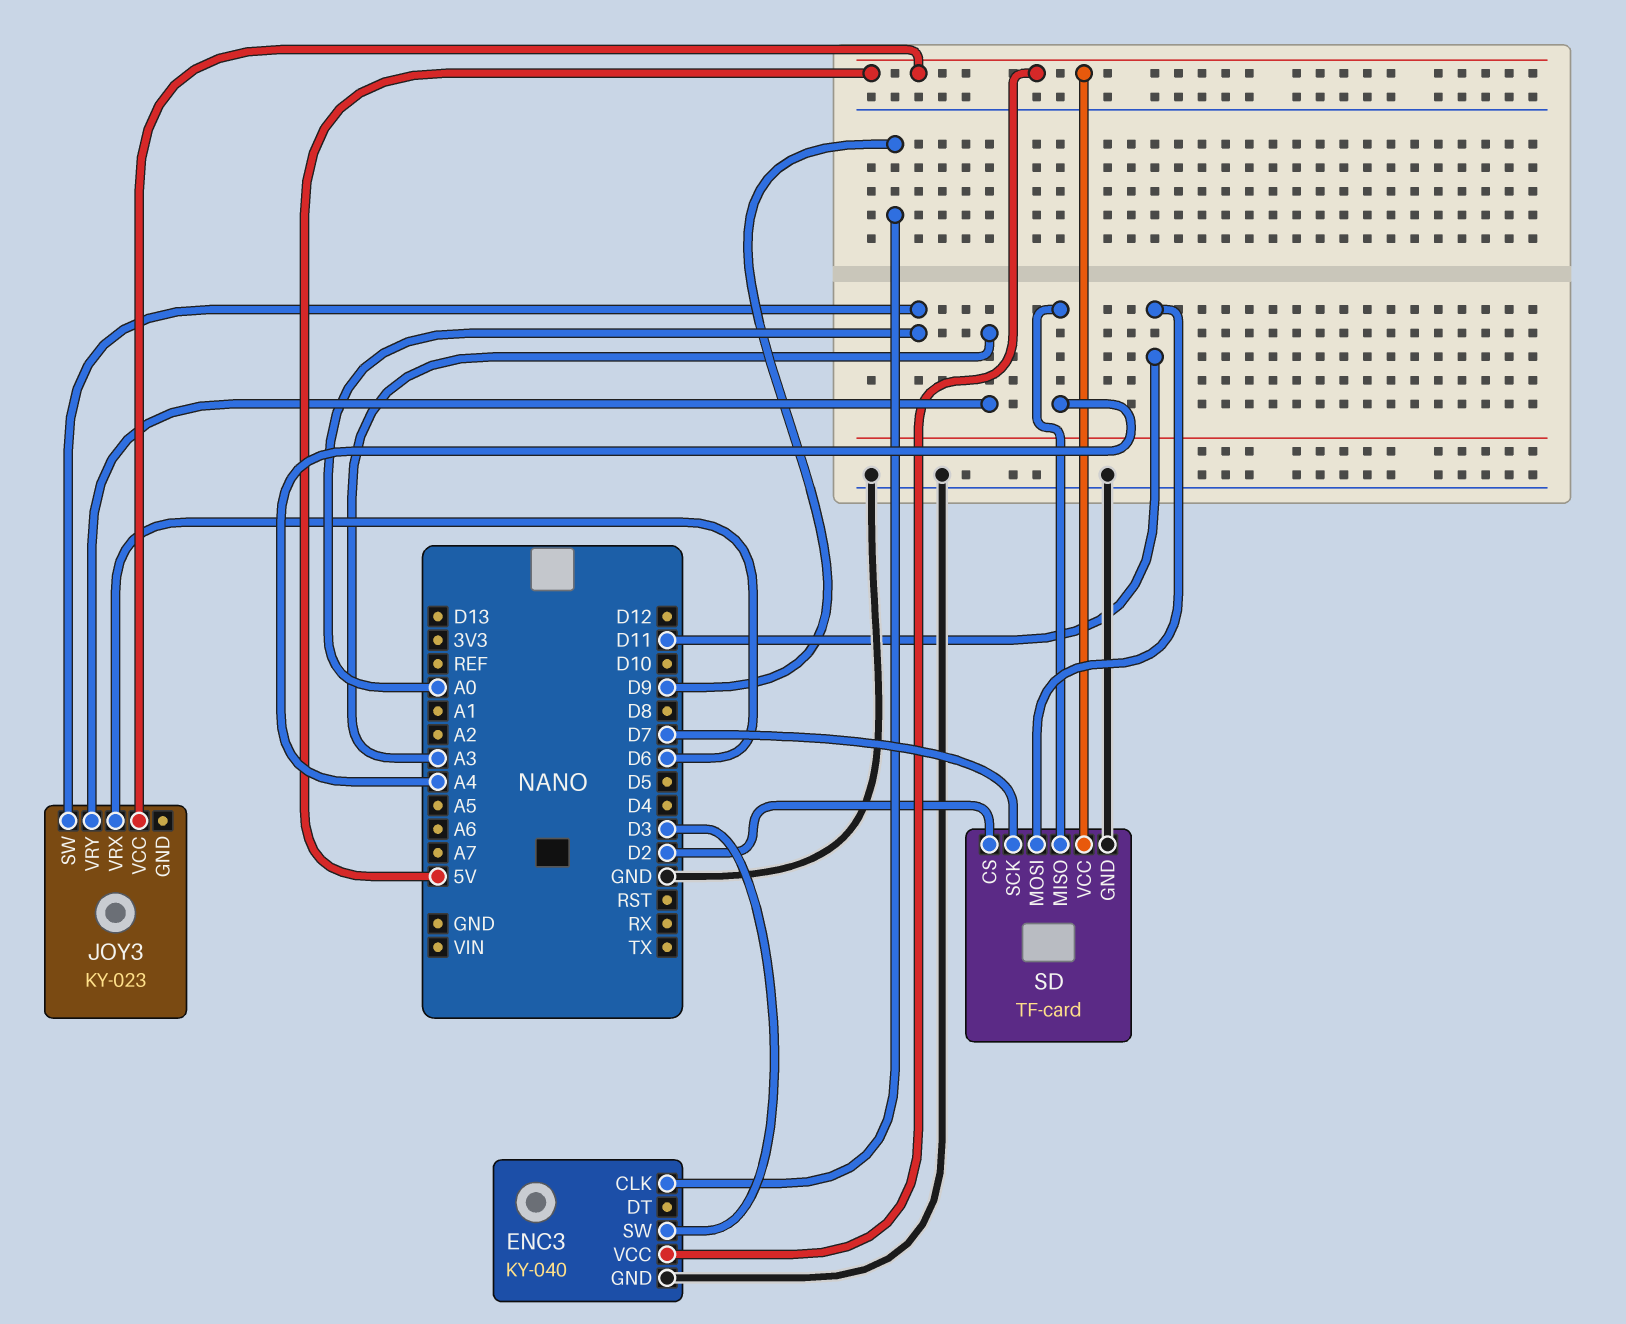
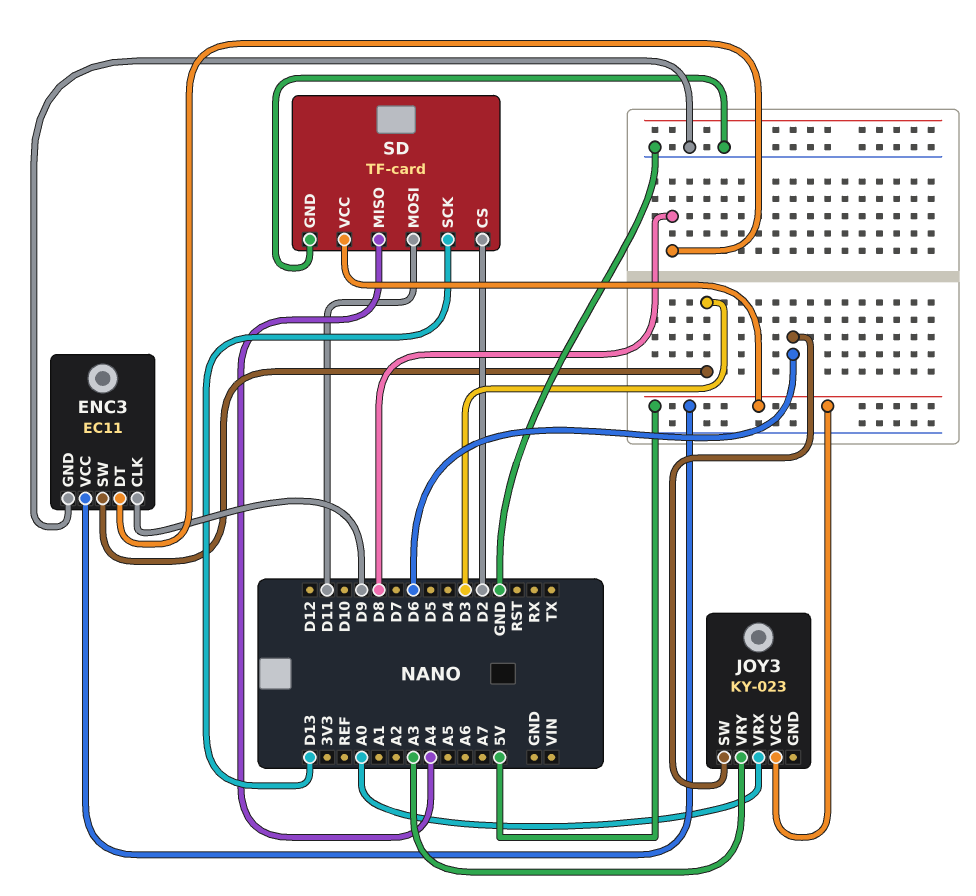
ENC3: KY-040 -> EC11
ENC3 pin DT: none -> D8
JOY3 pin SW: A0 -> D6
JOY3 pin VRX: D6 -> A0
SD pin SCK: D7 -> D13

